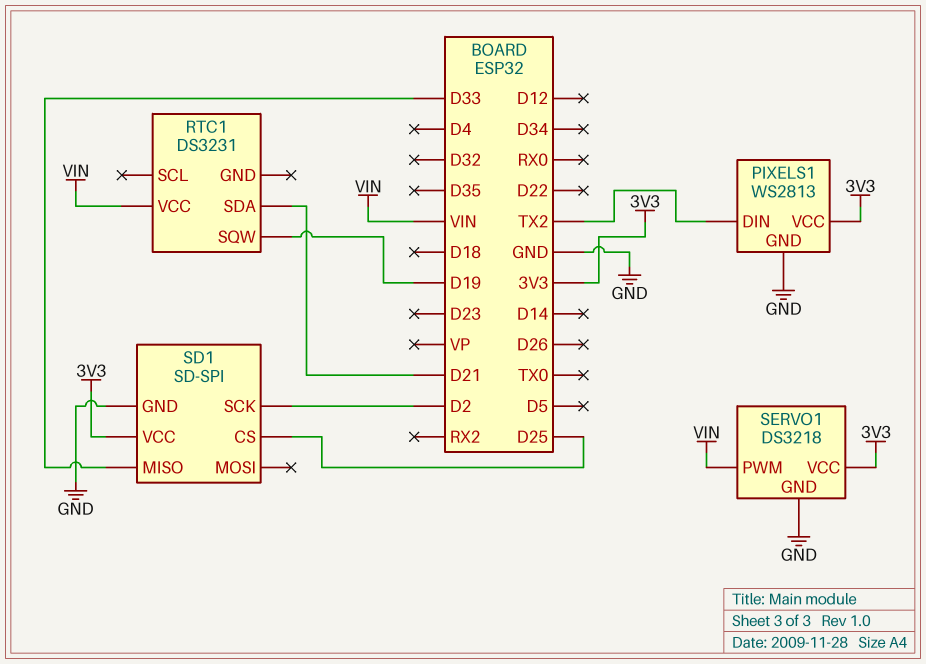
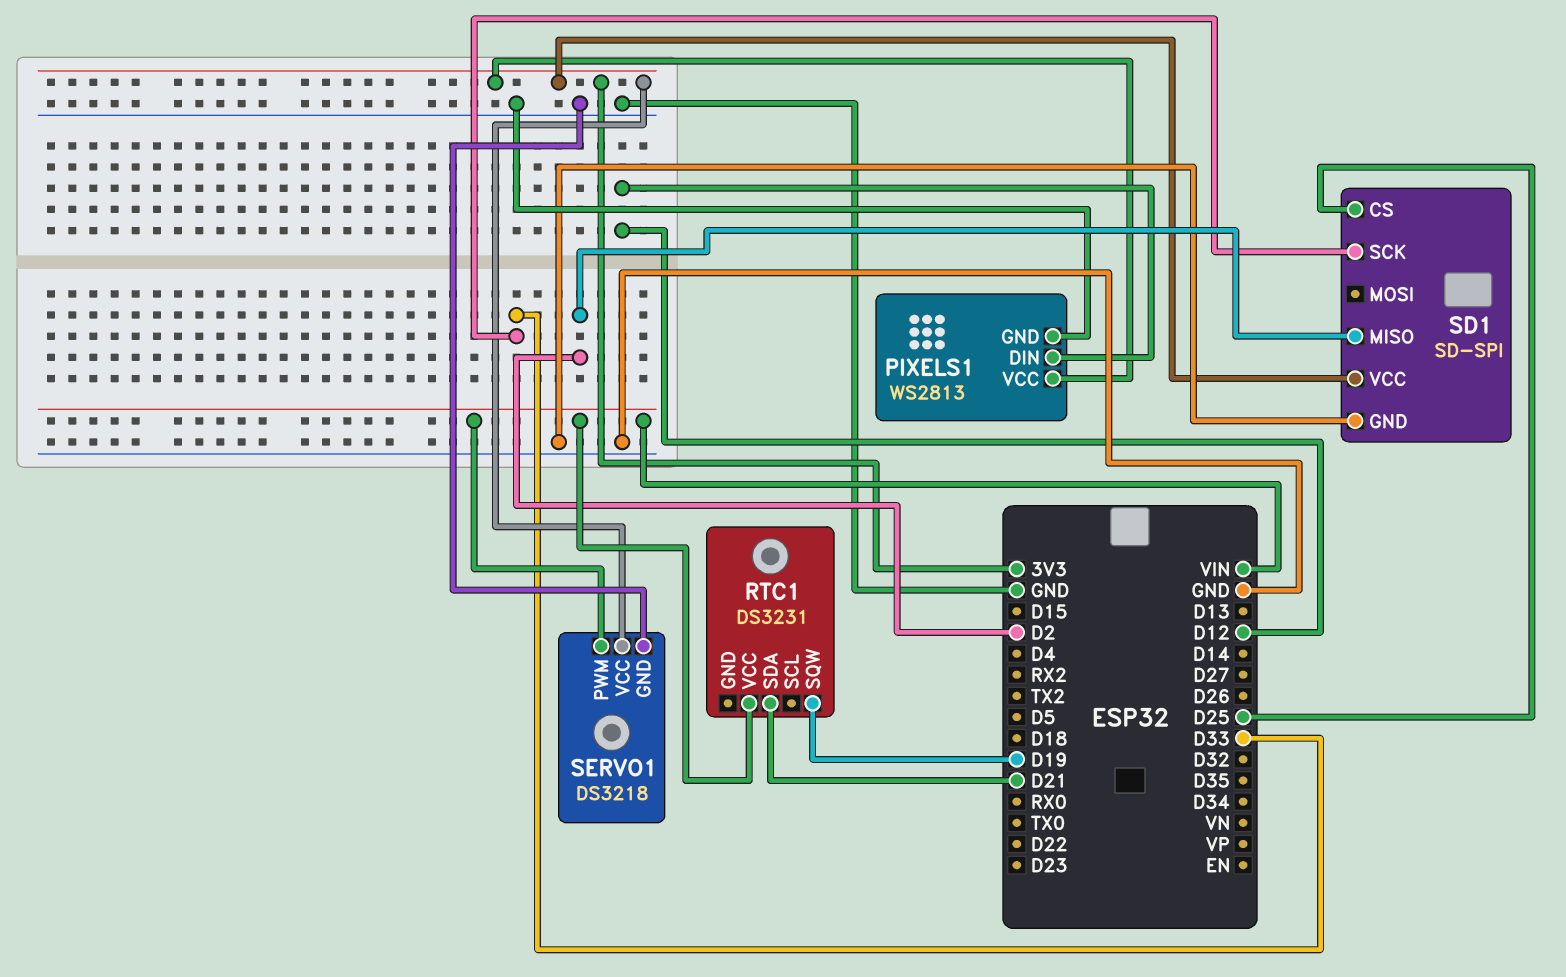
PIXELS1 pin DIN: TX2 -> D12
SD1 pin MISO: D33 -> D2
SD1 pin SCK: D2 -> D33

